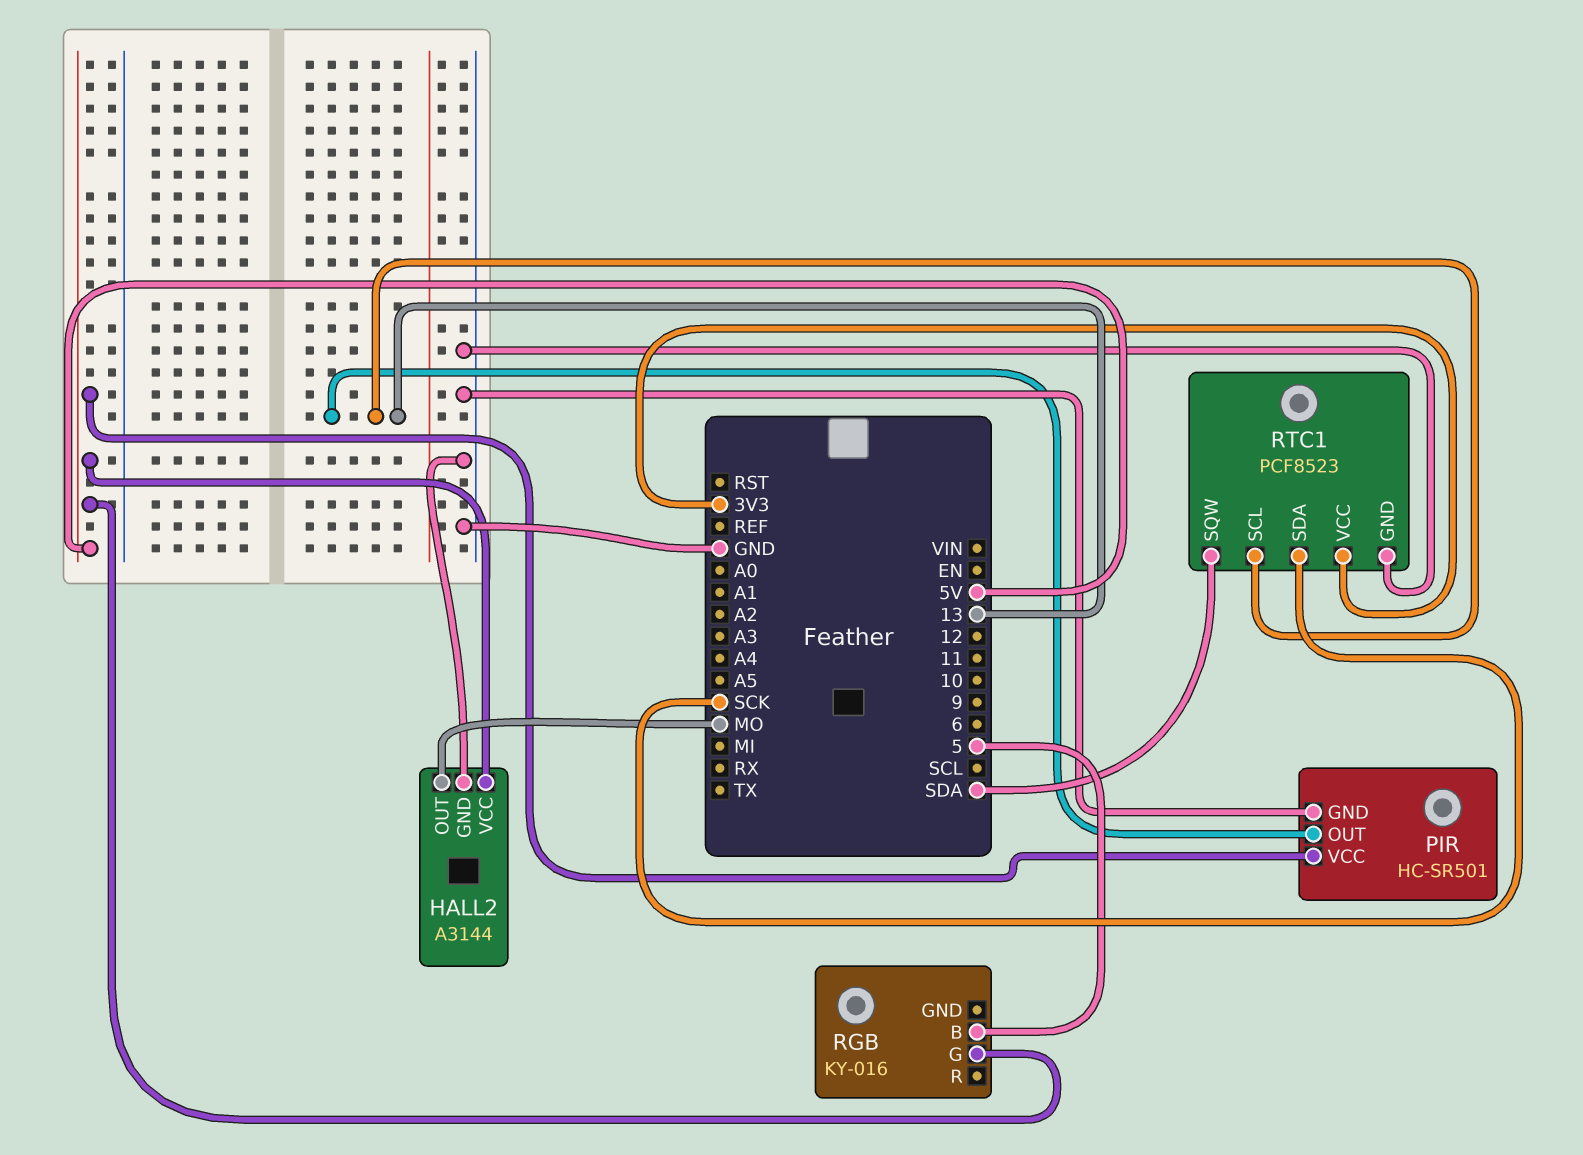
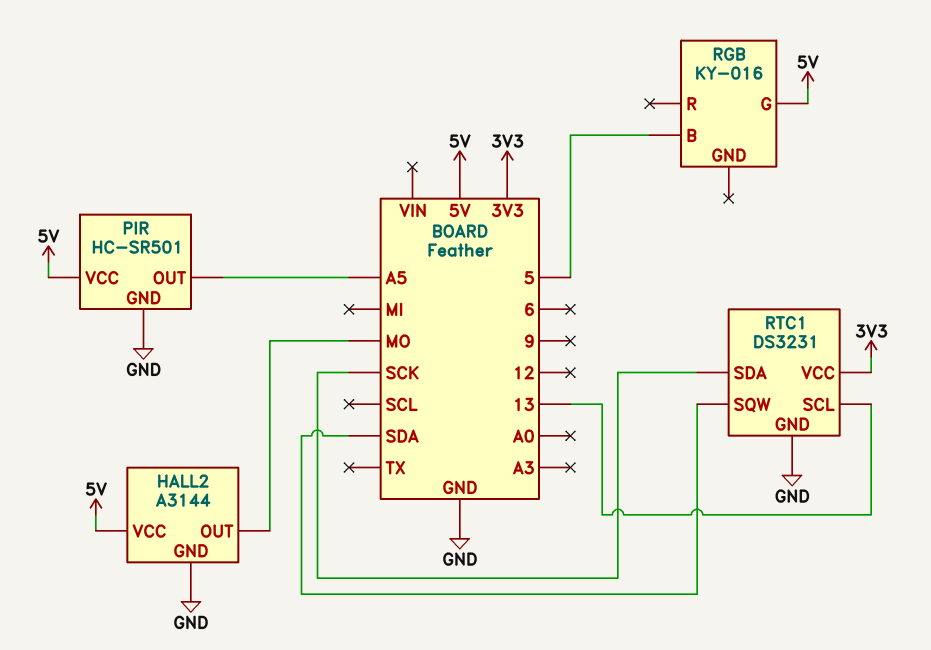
PIR pin OUT: 13 -> A5
RTC1: PCF8523 -> DS3231

